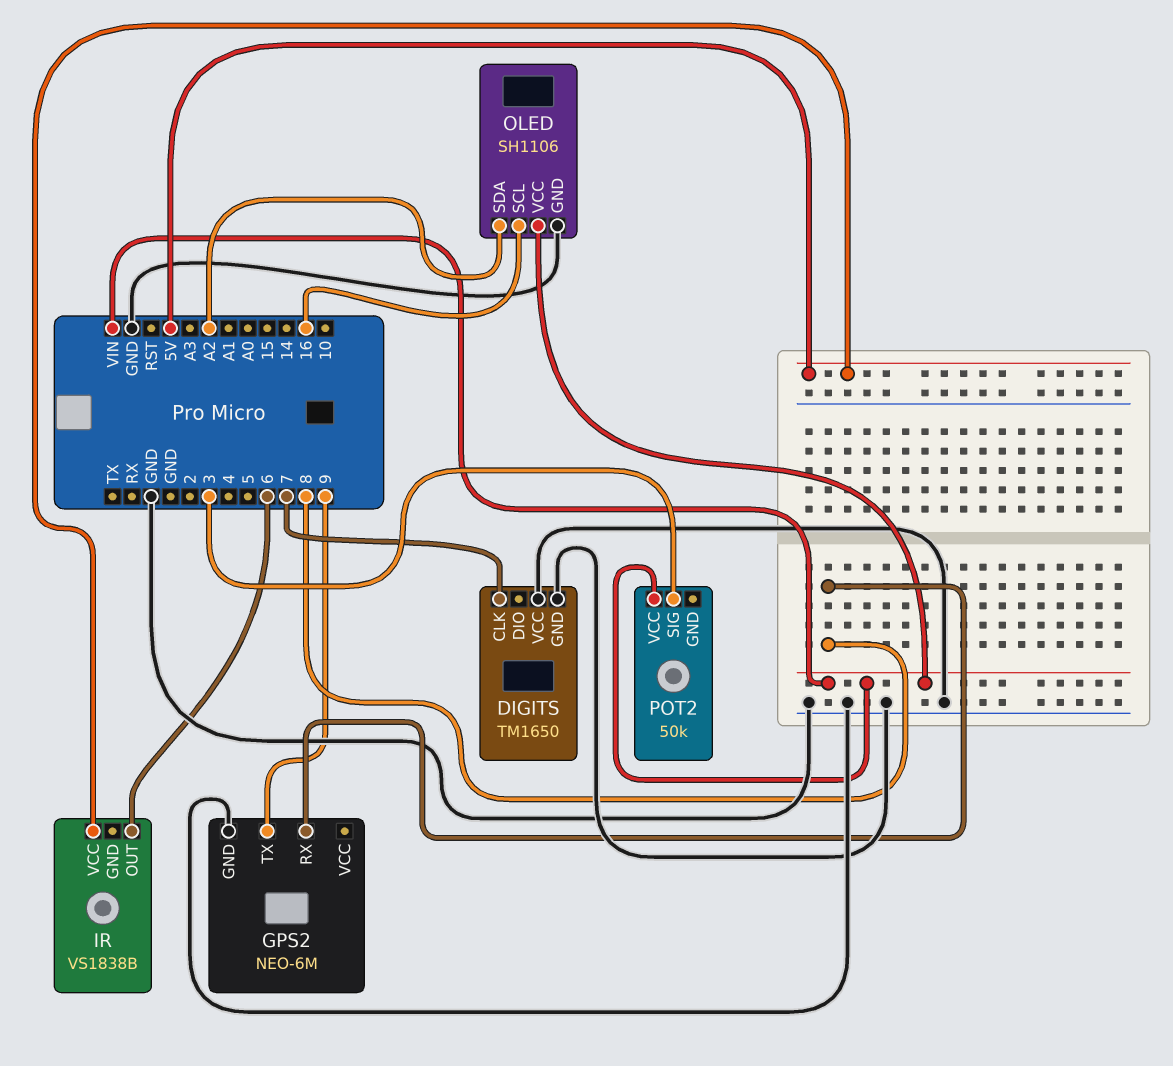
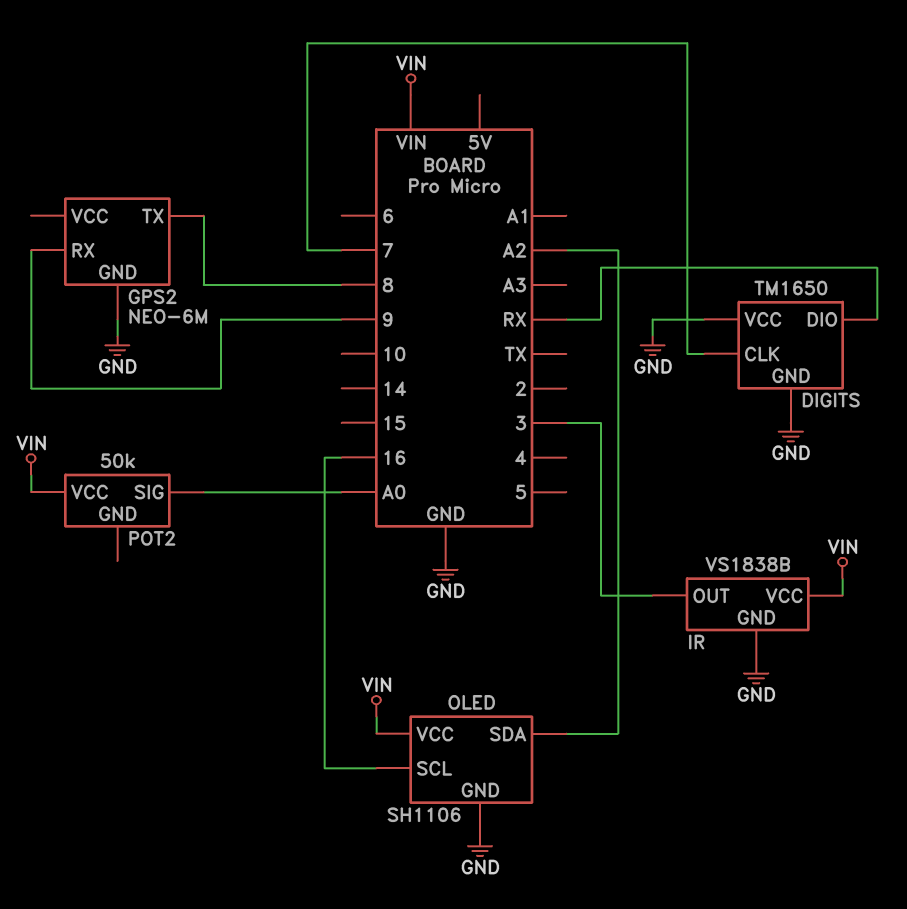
DIGITS pin DIO: none -> RX
GPS2 pin RX: 8 -> 9
GPS2 pin TX: 9 -> 8
IR pin GND: none -> GND
IR pin OUT: 6 -> 3
IR pin VCC: 5V -> VIN
POT2 pin SIG: 3 -> A0

